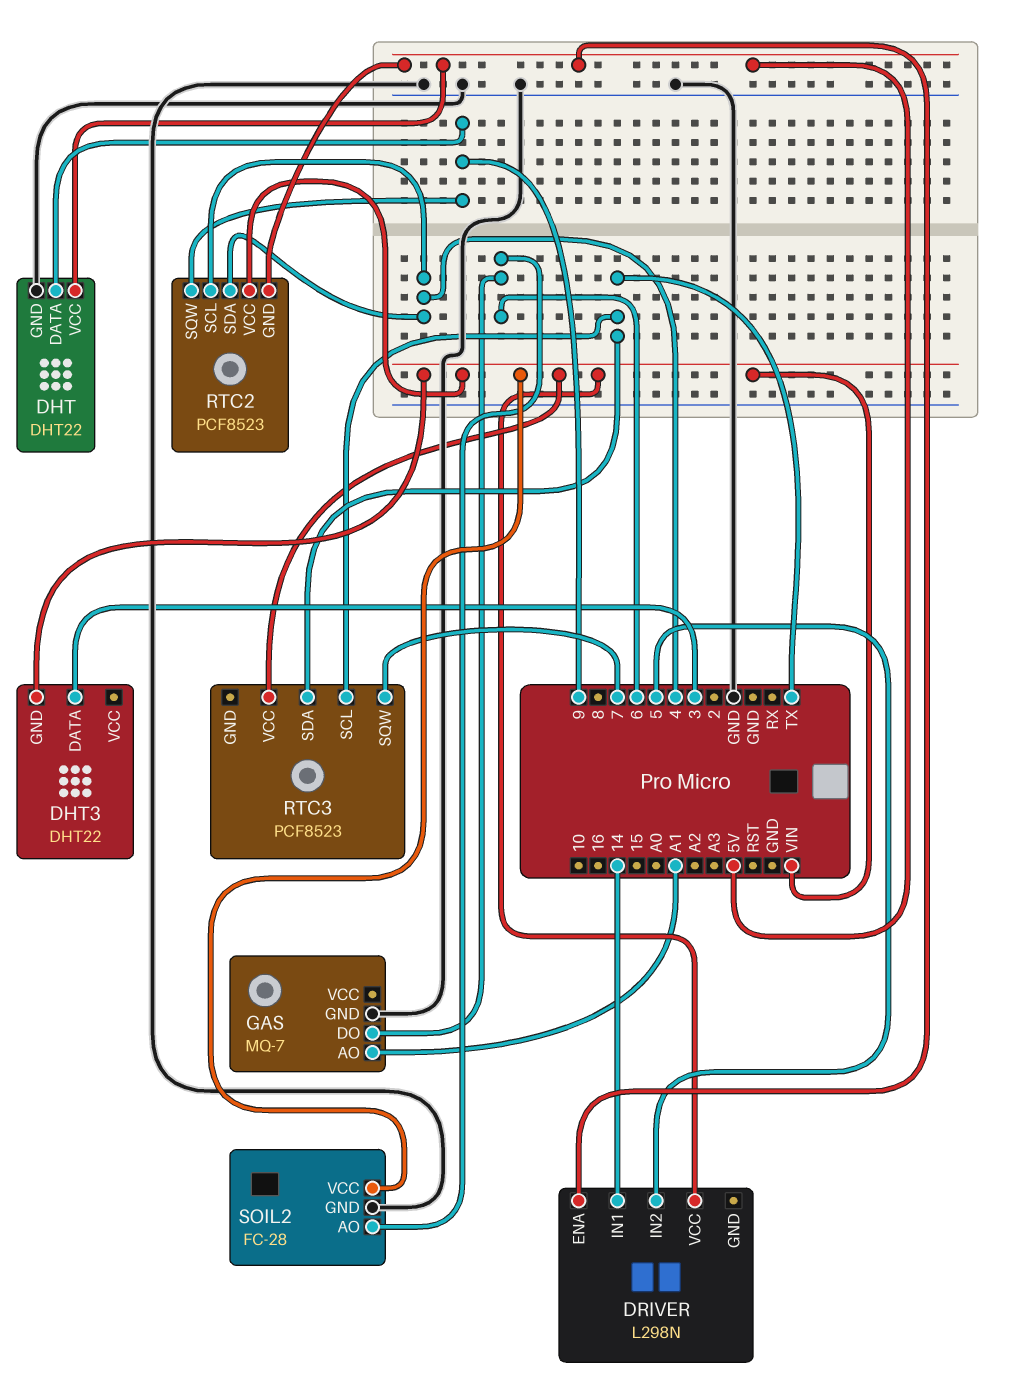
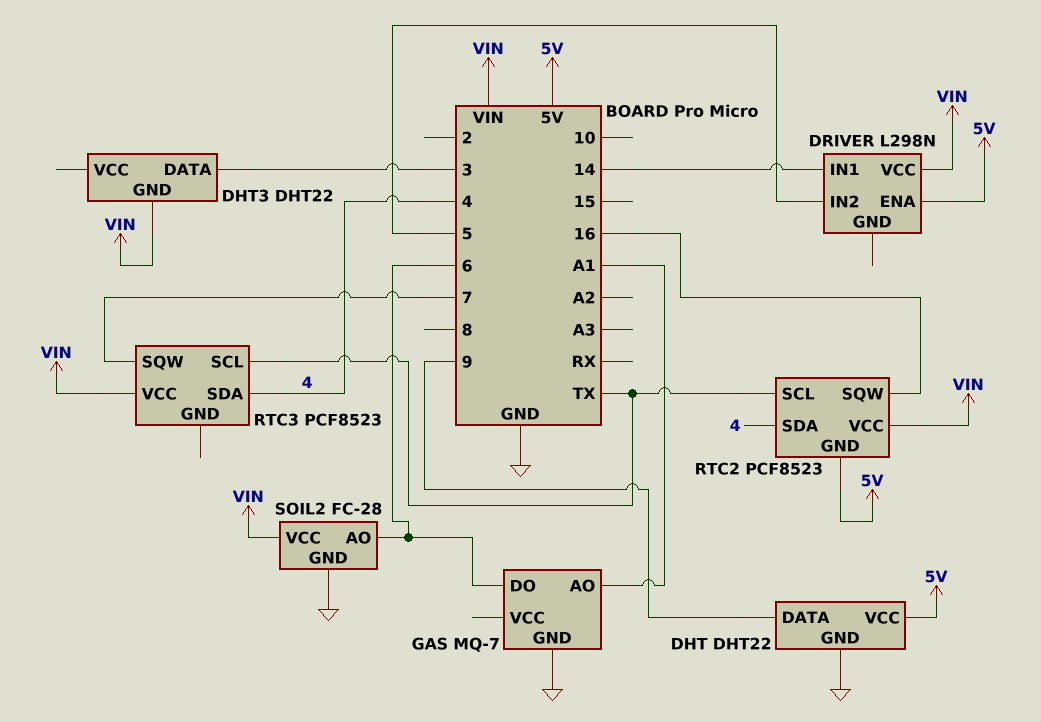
RTC2 pin SCL: 4 -> TX
RTC2 pin SQW: 9 -> 16
RTC3 pin SDA: TX -> 4

